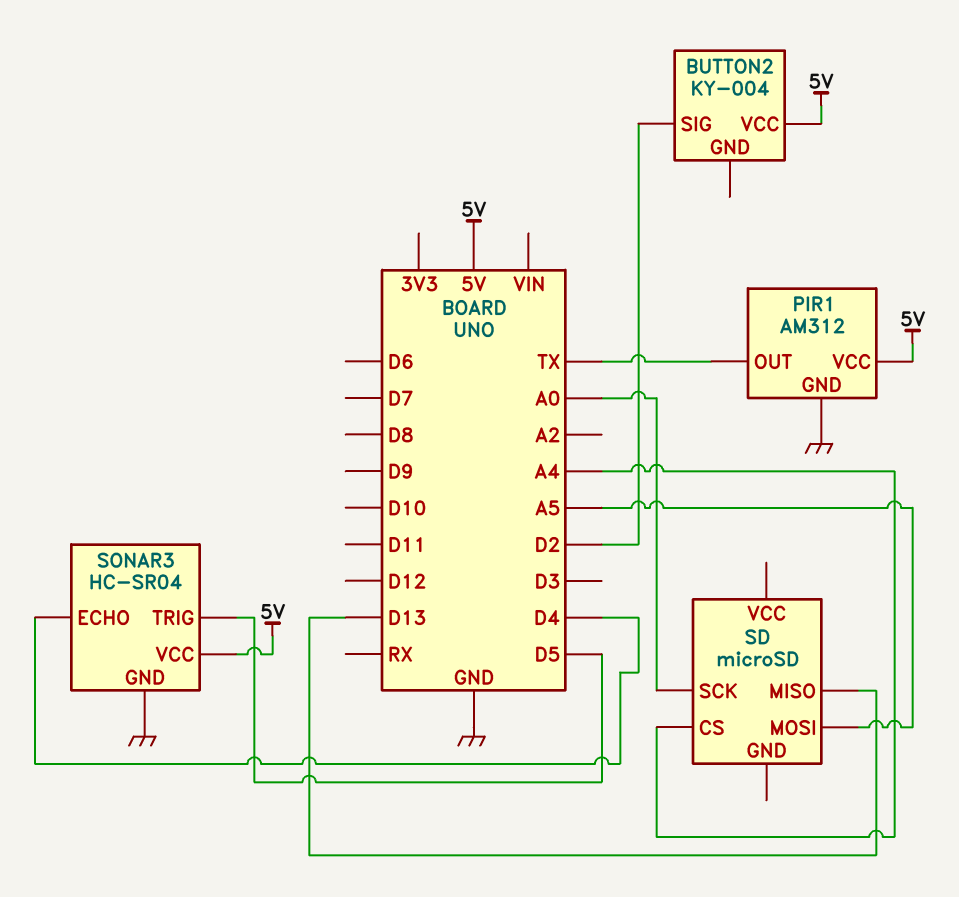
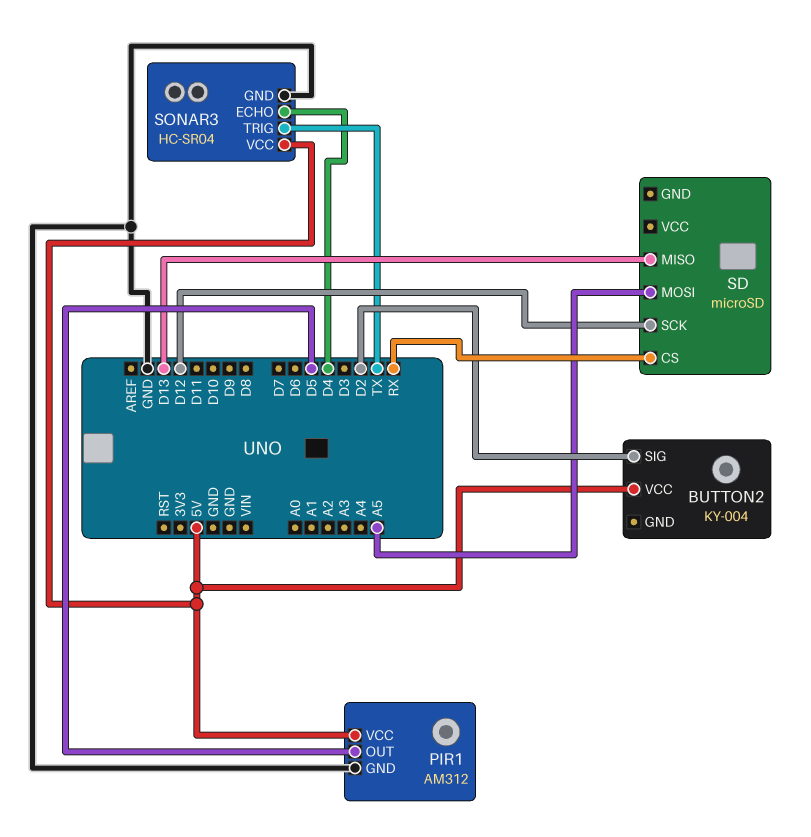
PIR1 pin OUT: TX -> D5
SD pin CS: A4 -> RX
SD pin SCK: A0 -> D12
SONAR3 pin TRIG: D5 -> TX

